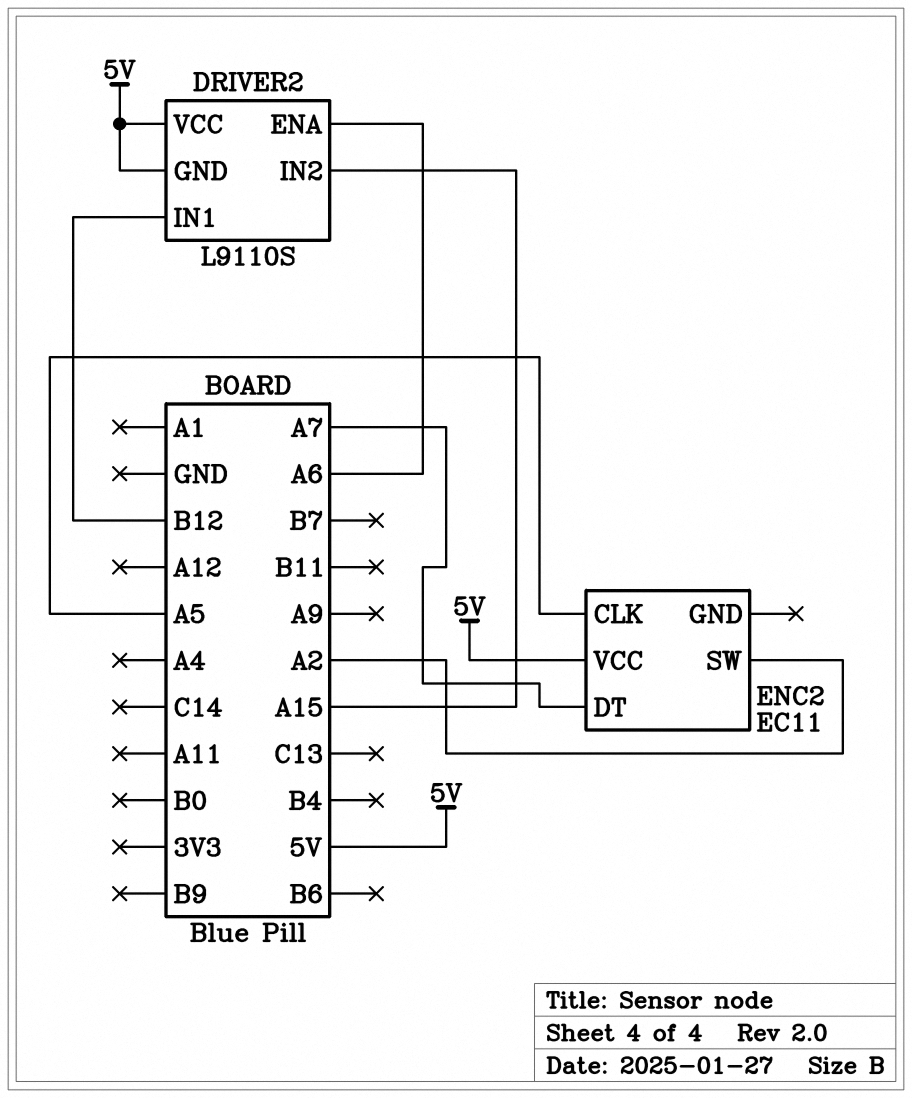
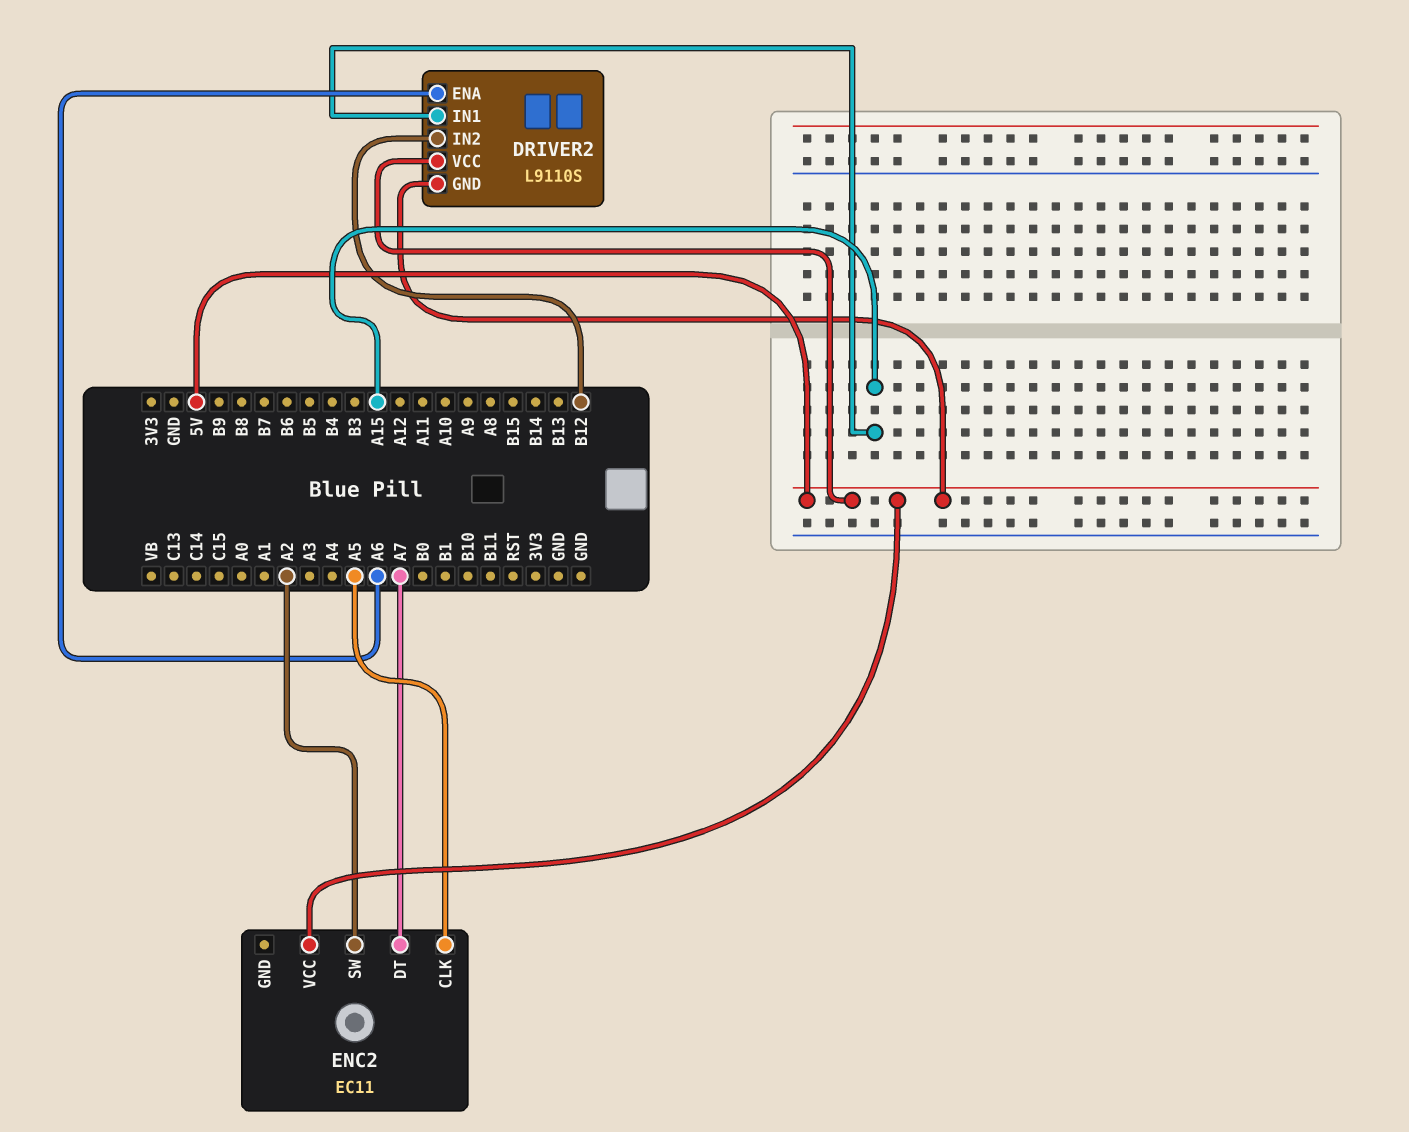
DRIVER2 pin IN1: B12 -> A15
DRIVER2 pin IN2: A15 -> B12

